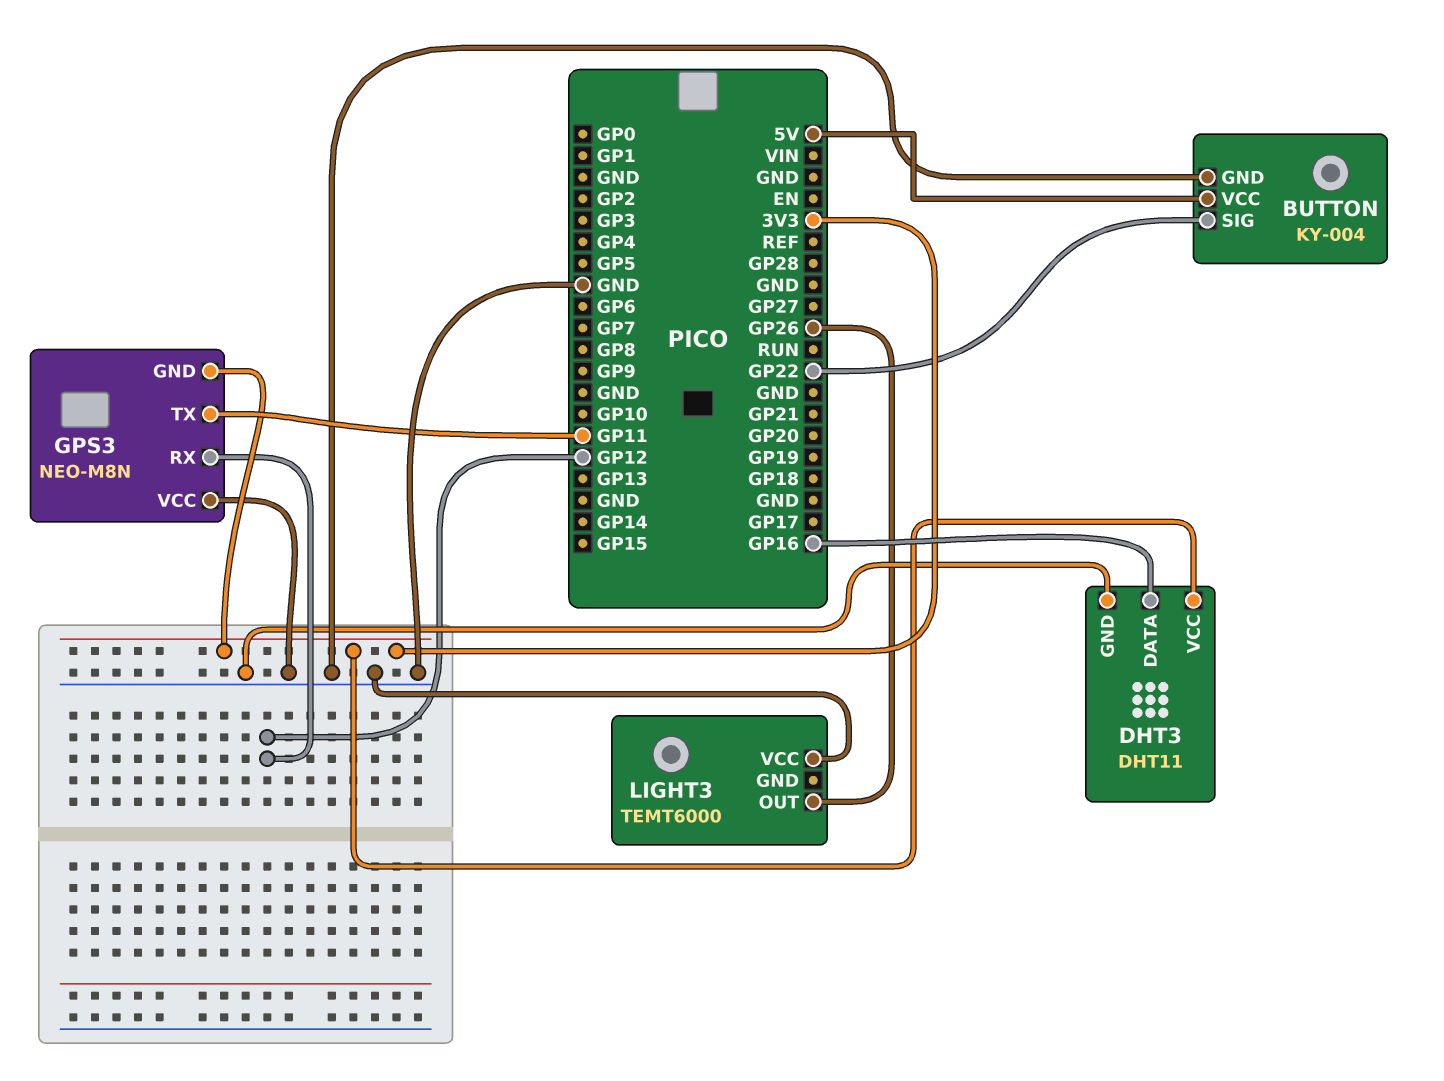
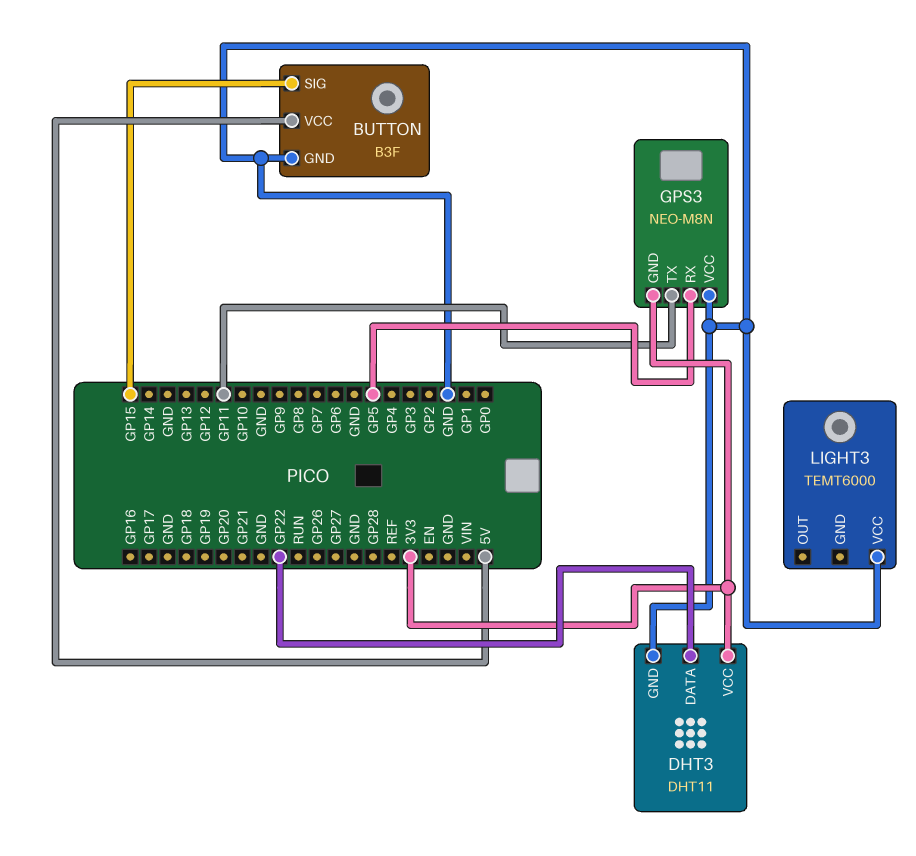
BUTTON: KY-004 -> B3F
BUTTON pin SIG: GP22 -> GP15
DHT3 pin DATA: GP16 -> GP22
GPS3 pin RX: GP12 -> GP5
LIGHT3 pin OUT: GP26 -> none

